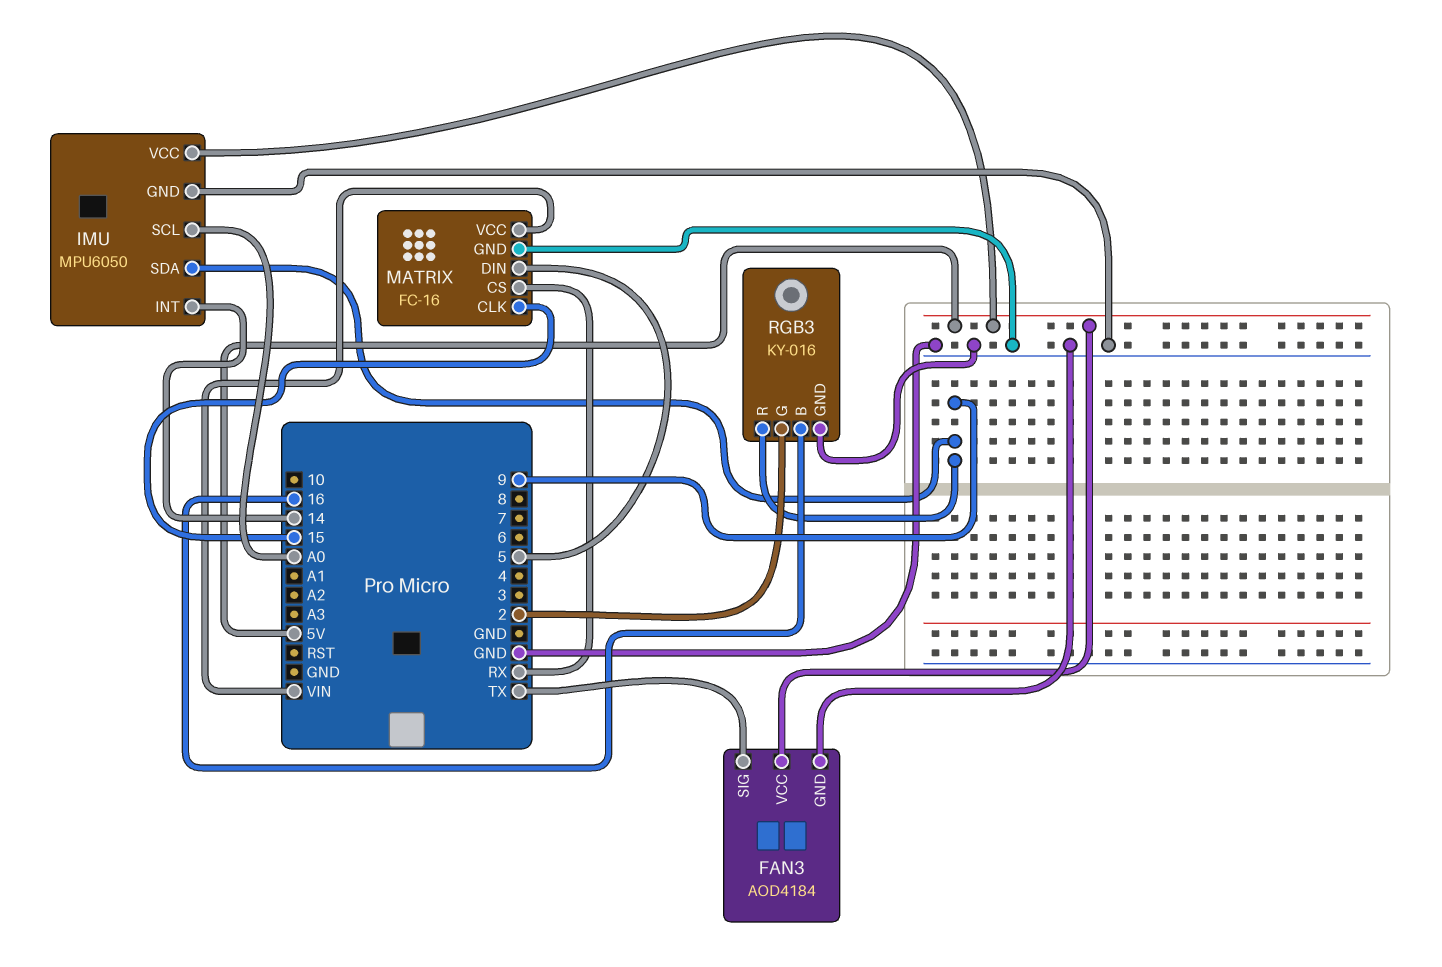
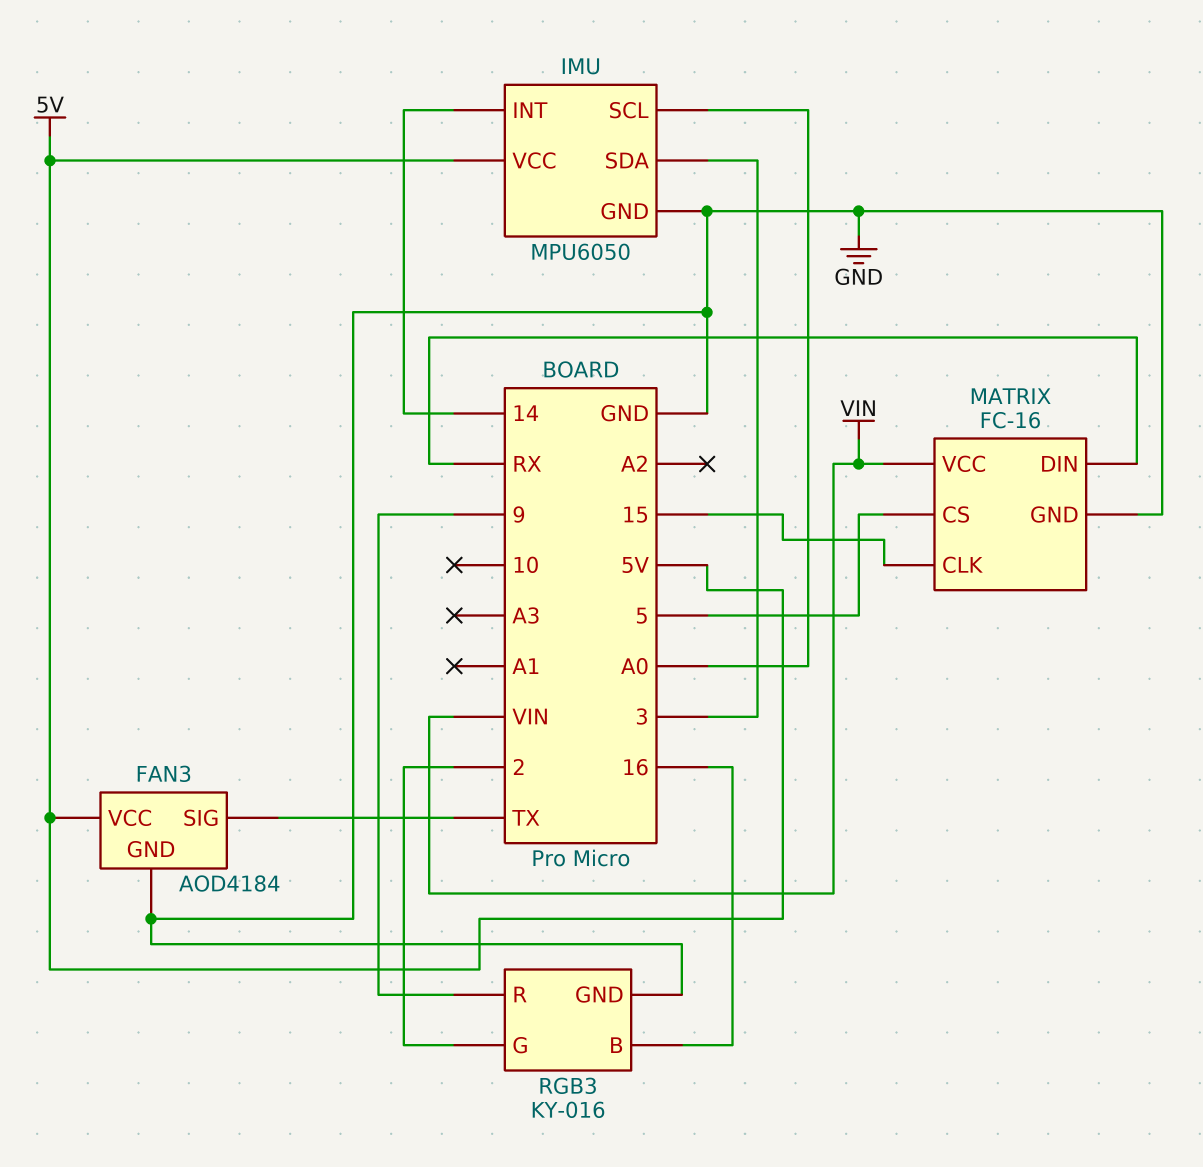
IMU pin SDA: 9 -> 3
MATRIX pin CS: RX -> 5
MATRIX pin DIN: 5 -> RX

